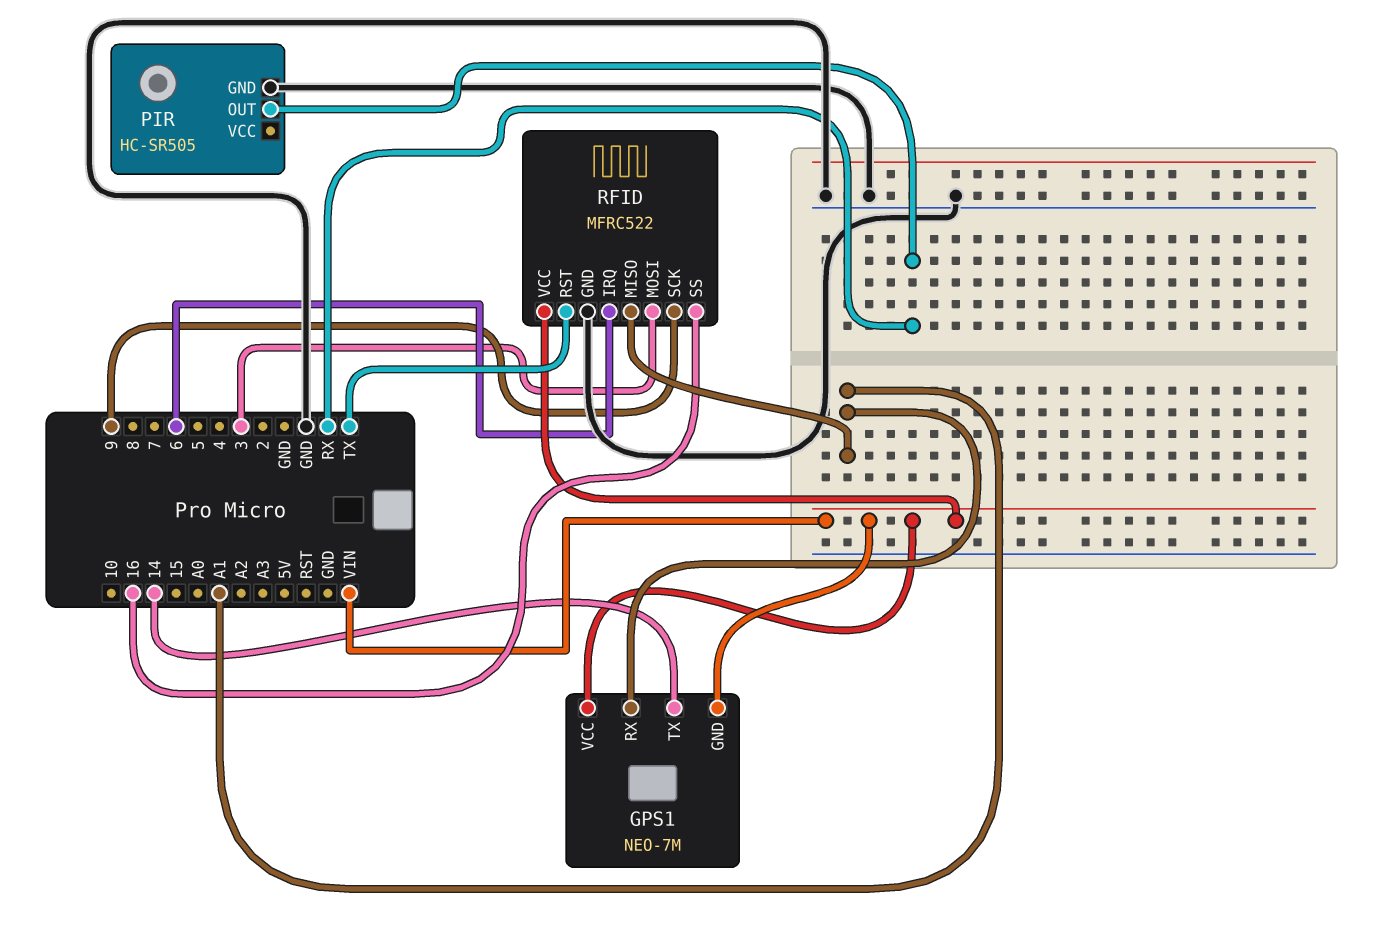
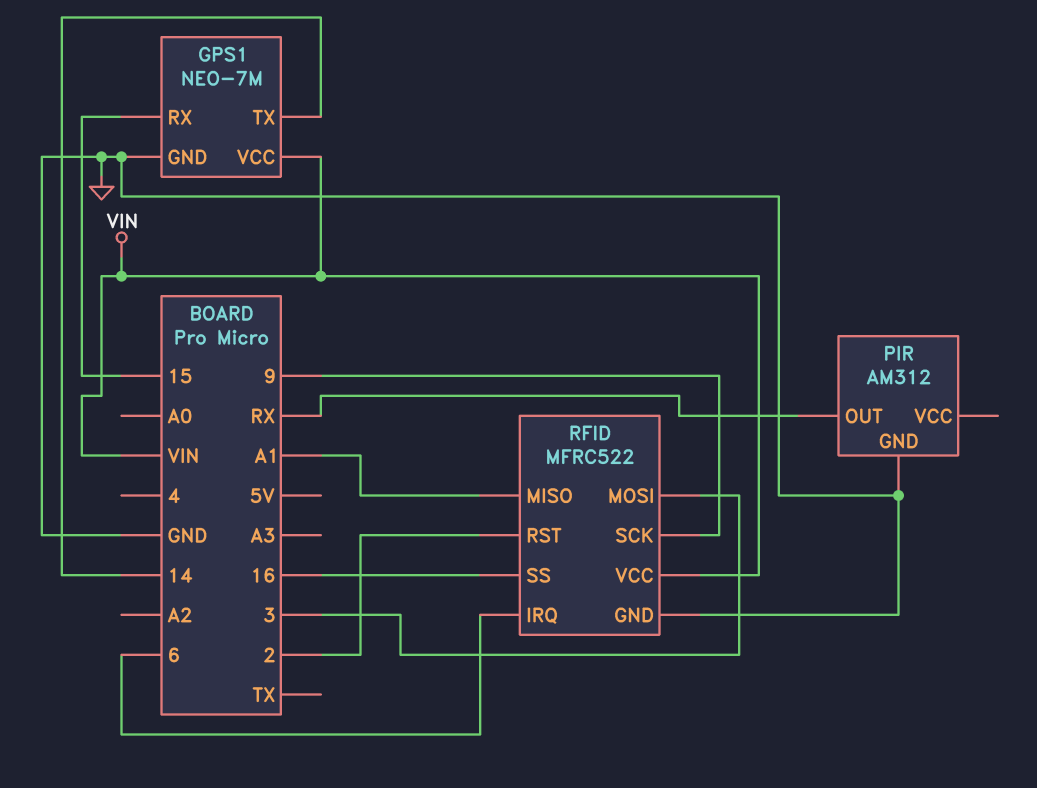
GPS1 pin GND: VIN -> GND
GPS1 pin RX: A1 -> 15
PIR: HC-SR505 -> AM312
RFID pin RST: TX -> 2

